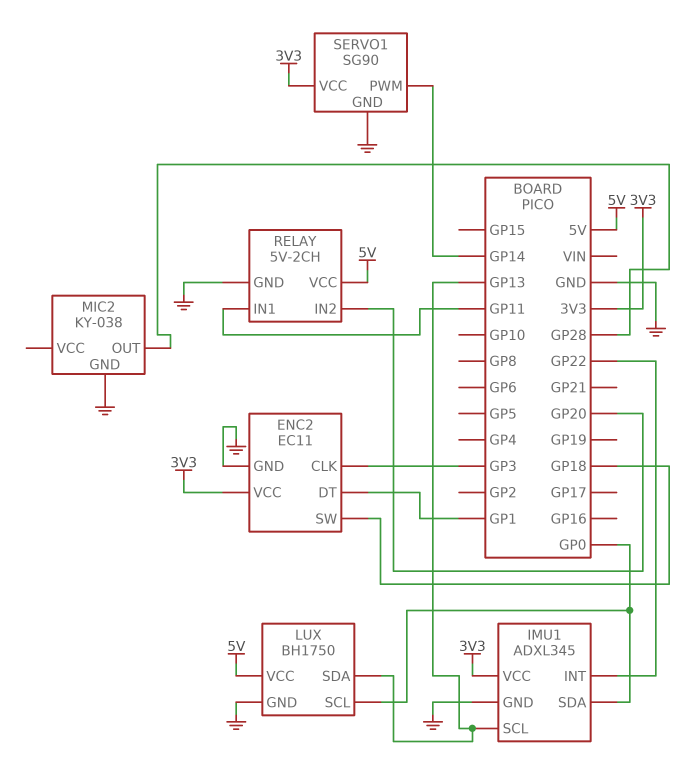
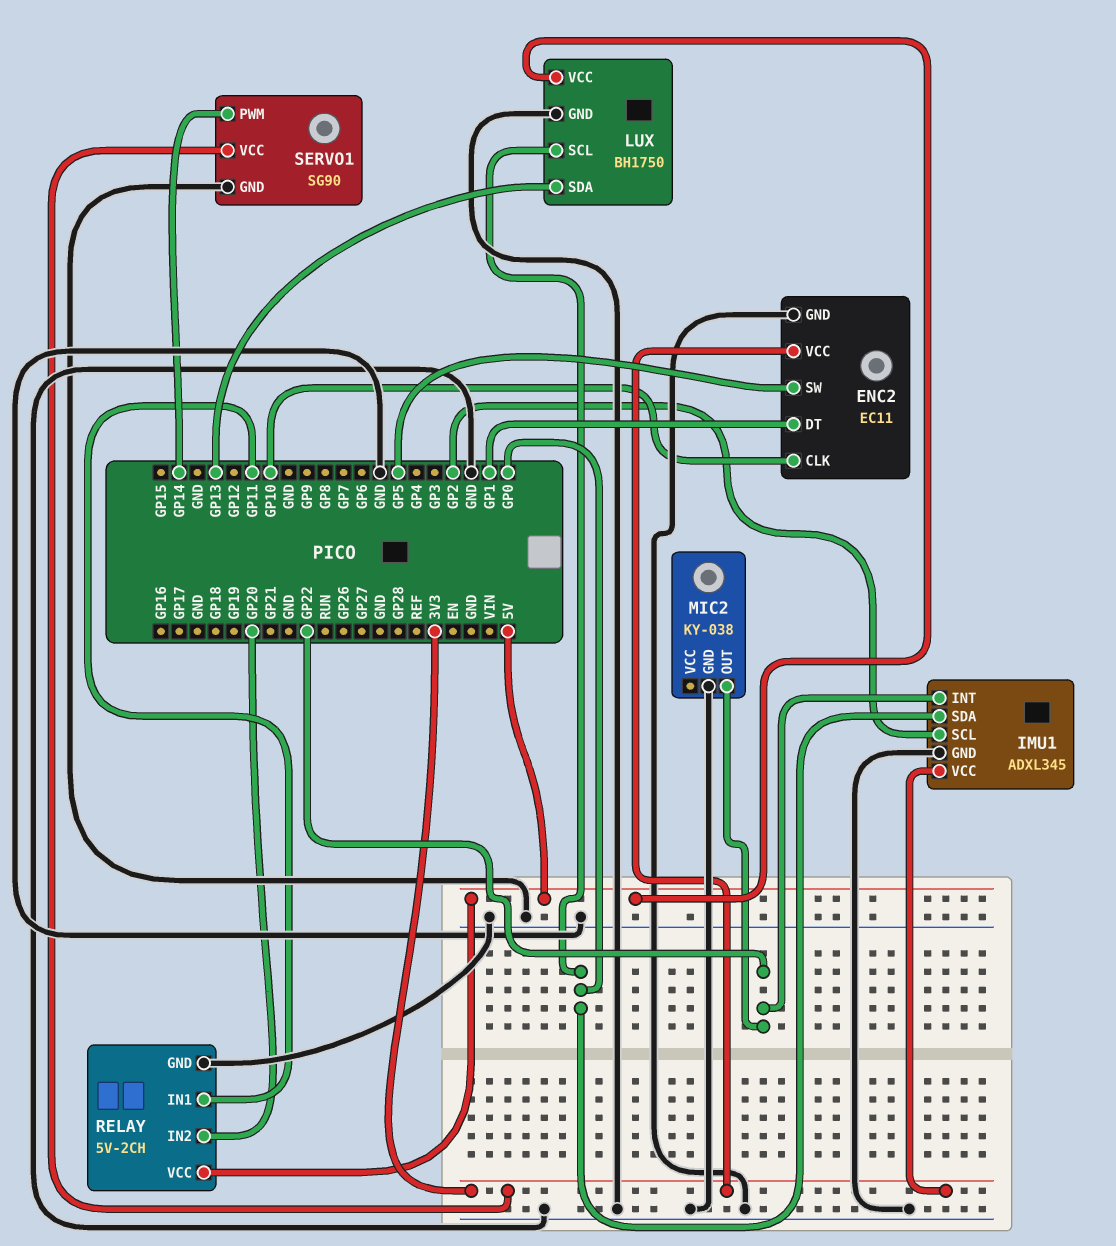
ENC2 pin CLK: GP3 -> GP10
ENC2 pin SW: GP18 -> GP5
IMU1 pin SCL: GP13 -> GP2
MIC2 pin OUT: GP28 -> GP22

